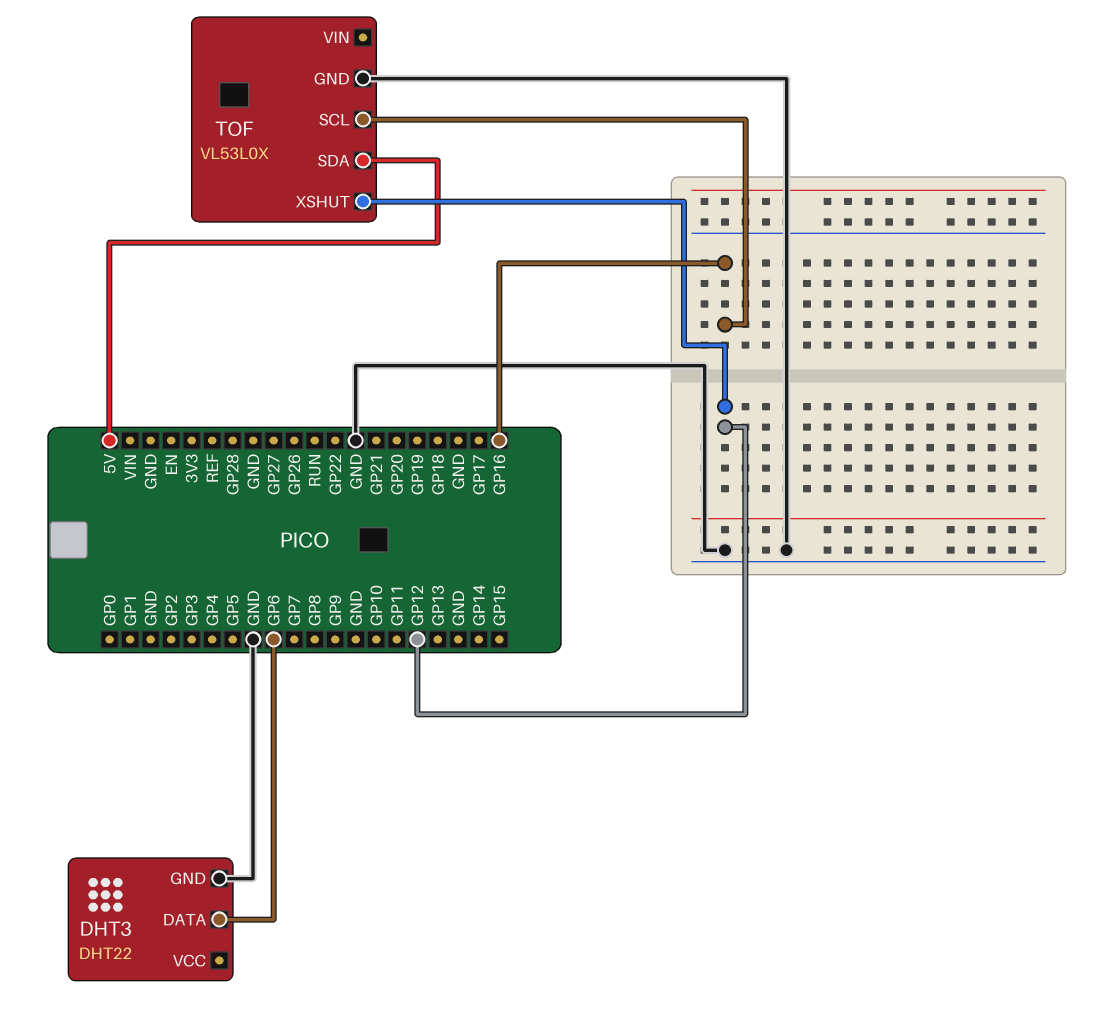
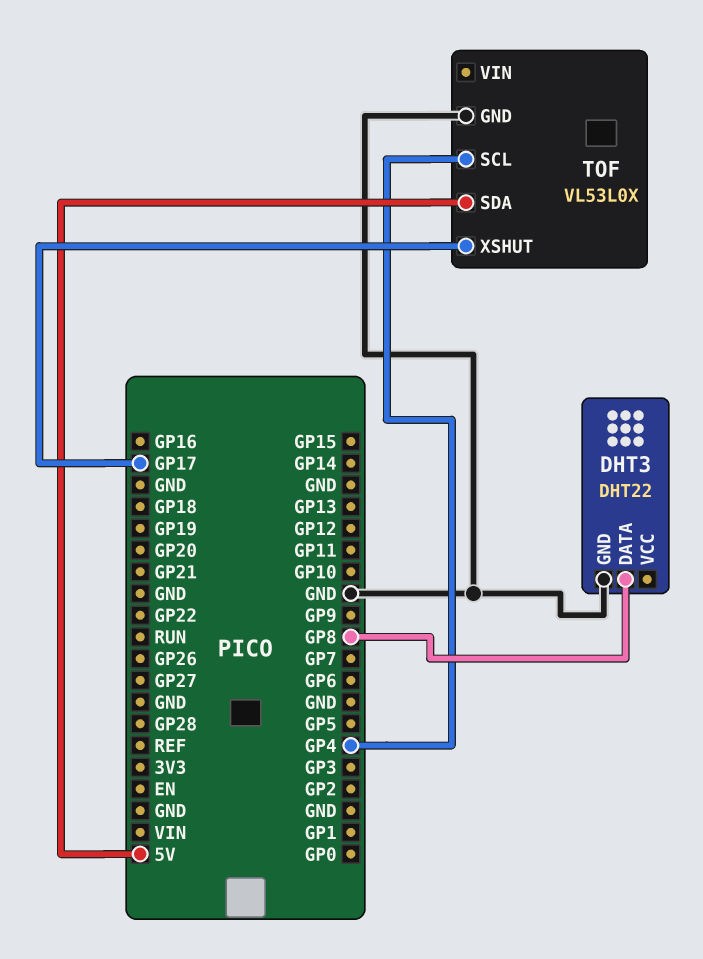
DHT3 pin DATA: GP6 -> GP8
TOF pin SCL: GP16 -> GP4
TOF pin XSHUT: GP12 -> GP17

